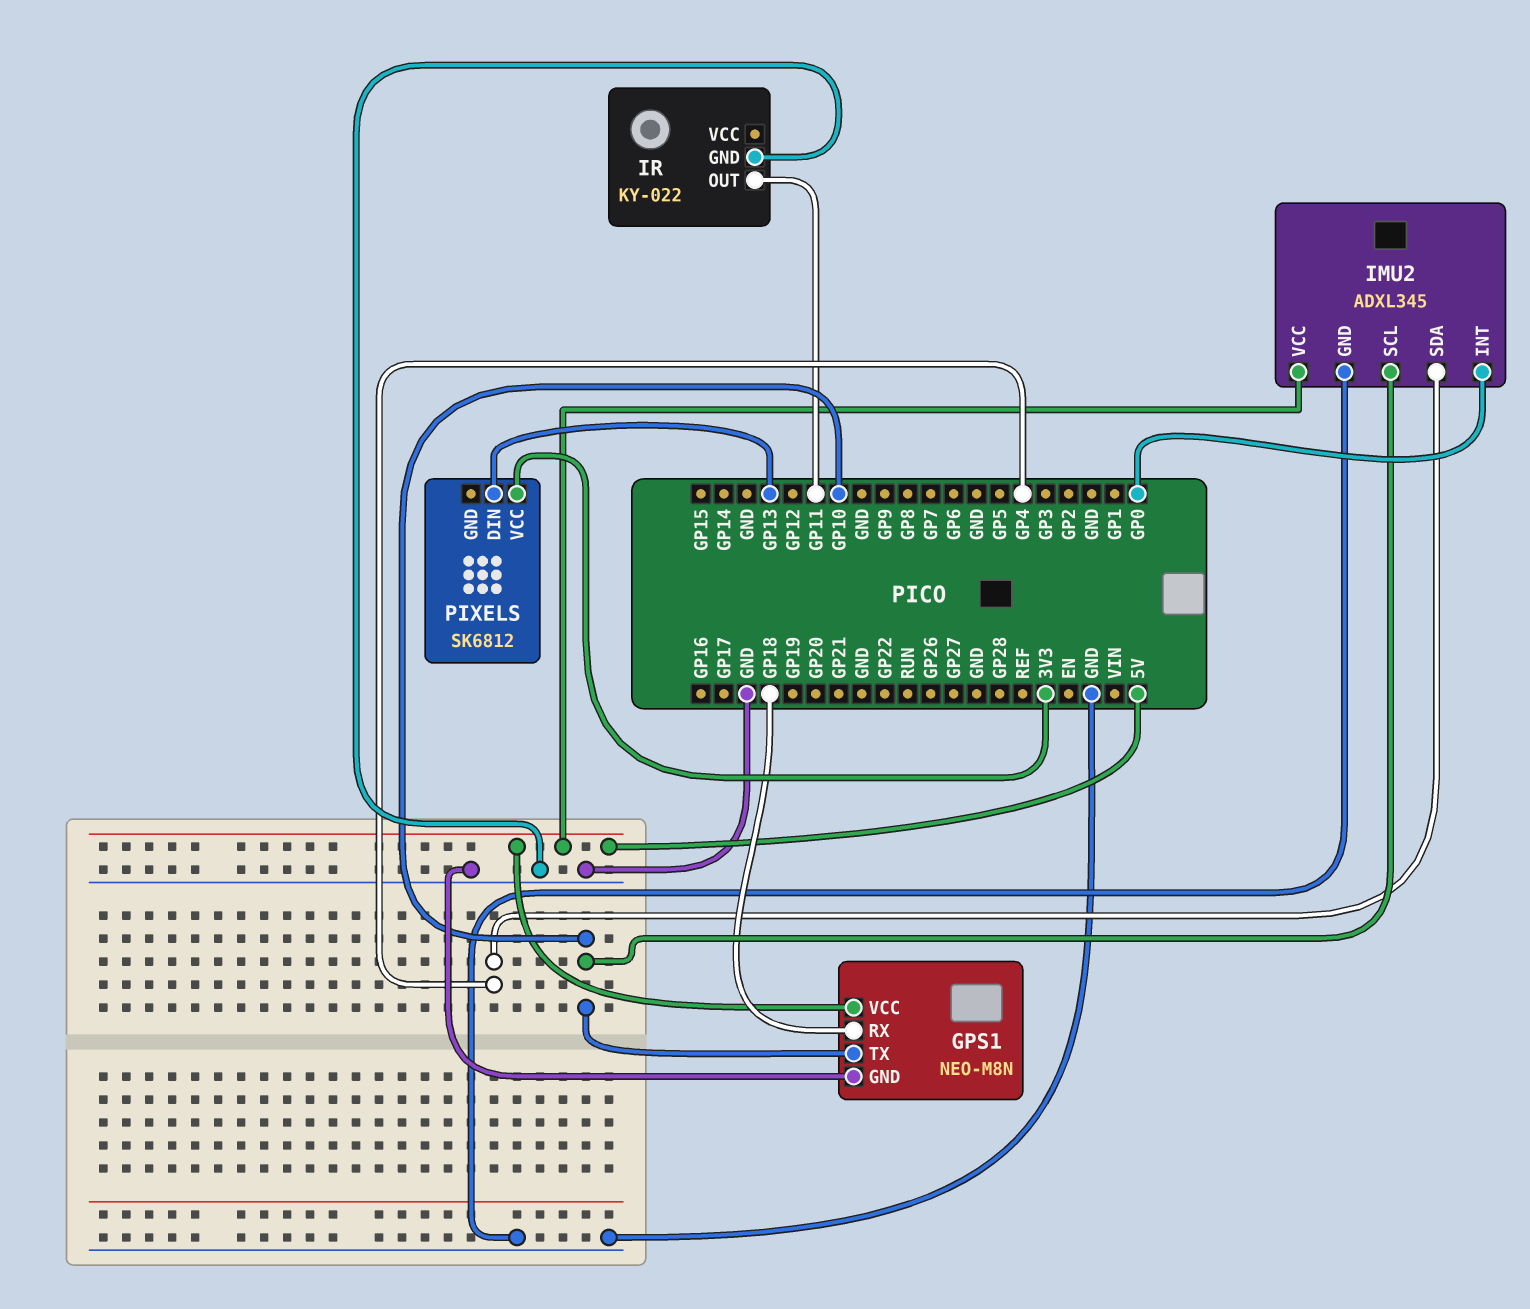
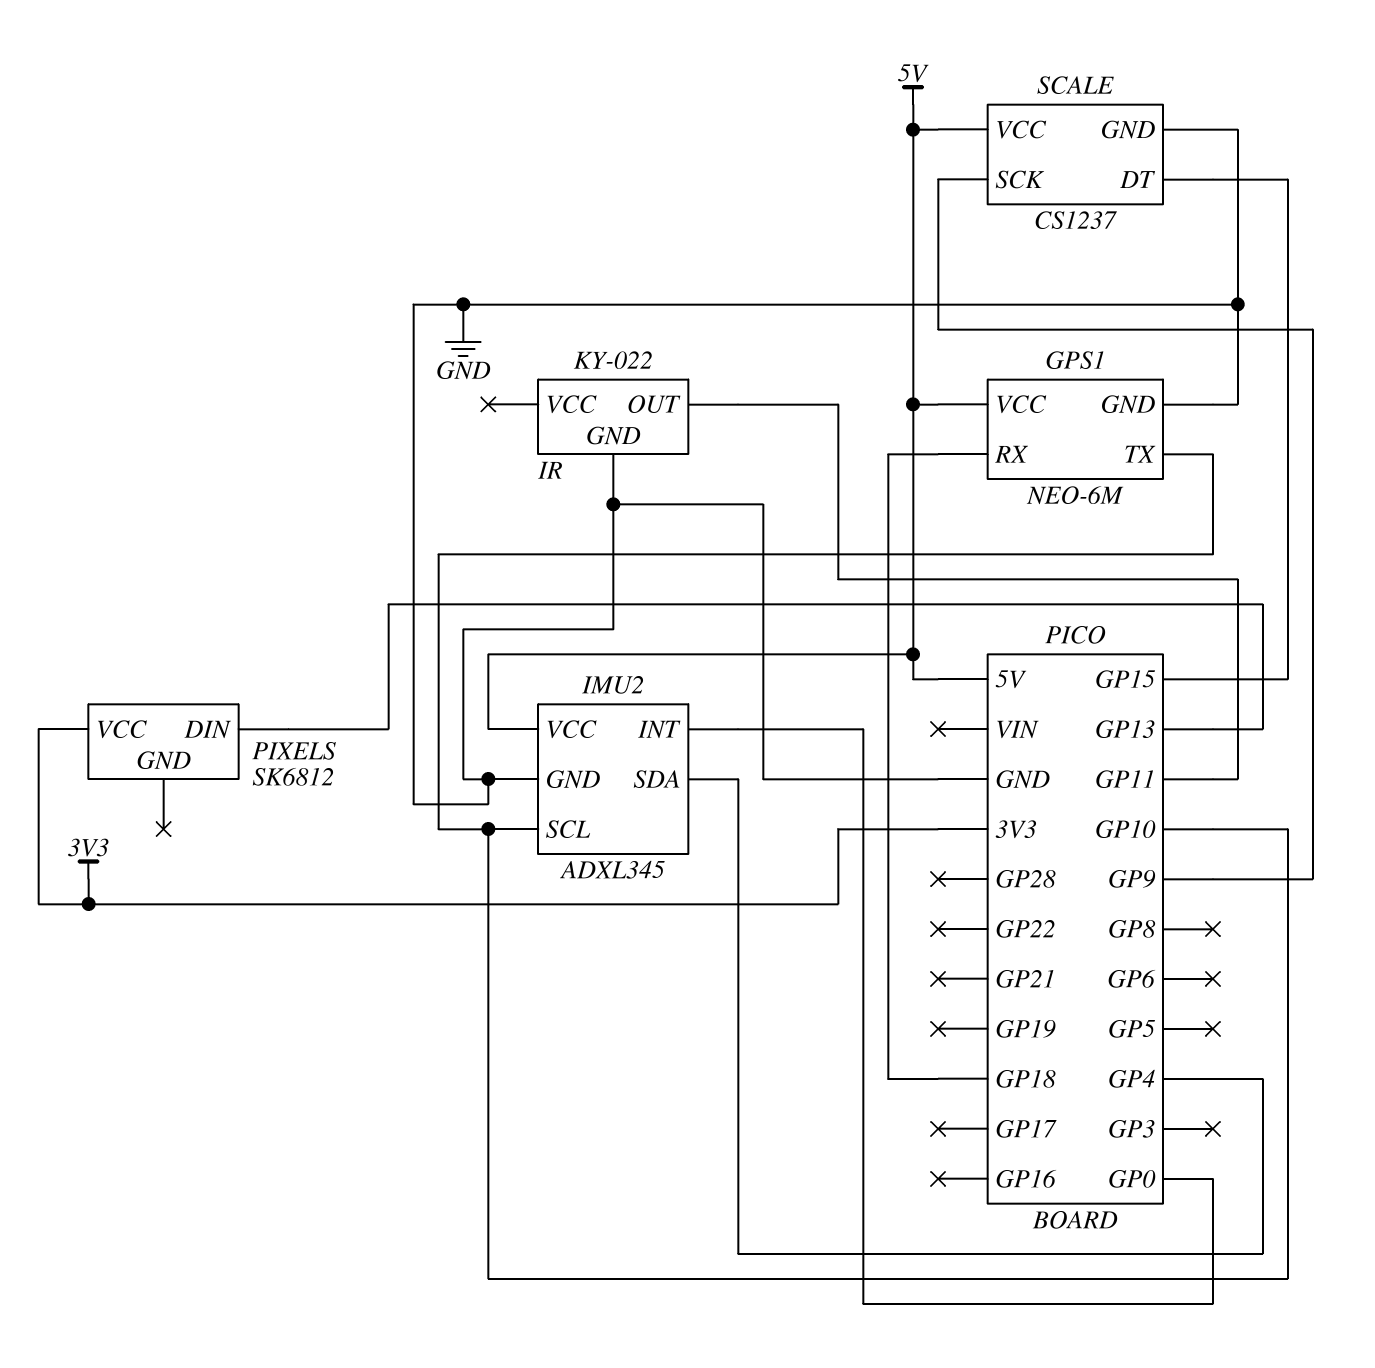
GPS1: NEO-M8N -> NEO-6M
SCALE: none -> CS1237
SCALE pin DT: none -> GP15
SCALE pin GND: none -> GND
SCALE pin SCK: none -> GP9
SCALE pin VCC: none -> 5V

